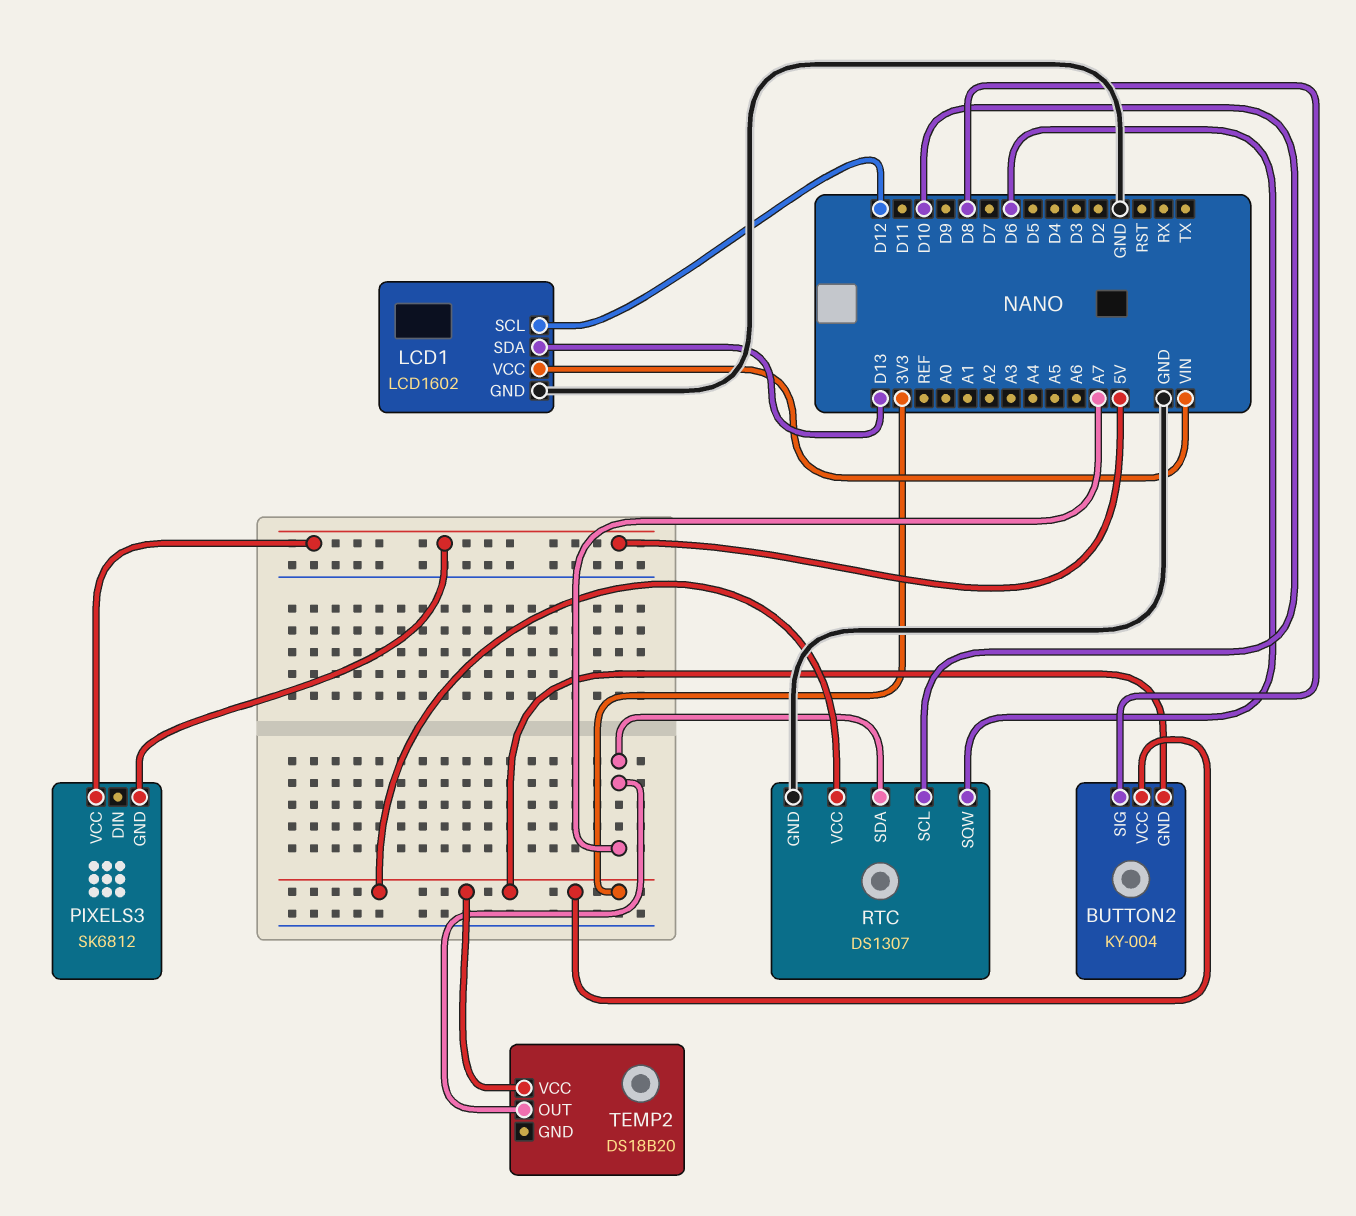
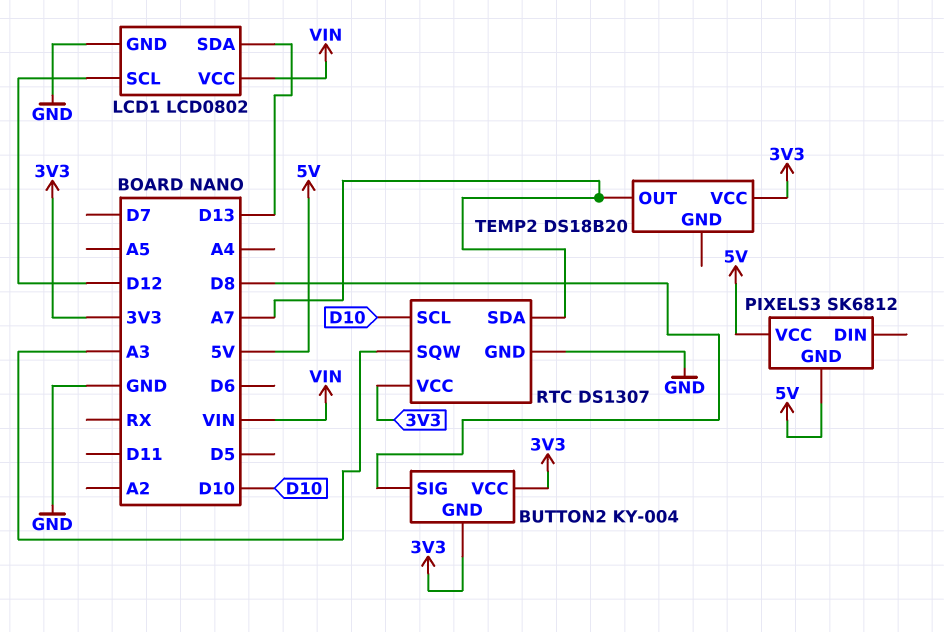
LCD1: LCD1602 -> LCD0802
RTC pin SQW: D6 -> A3

